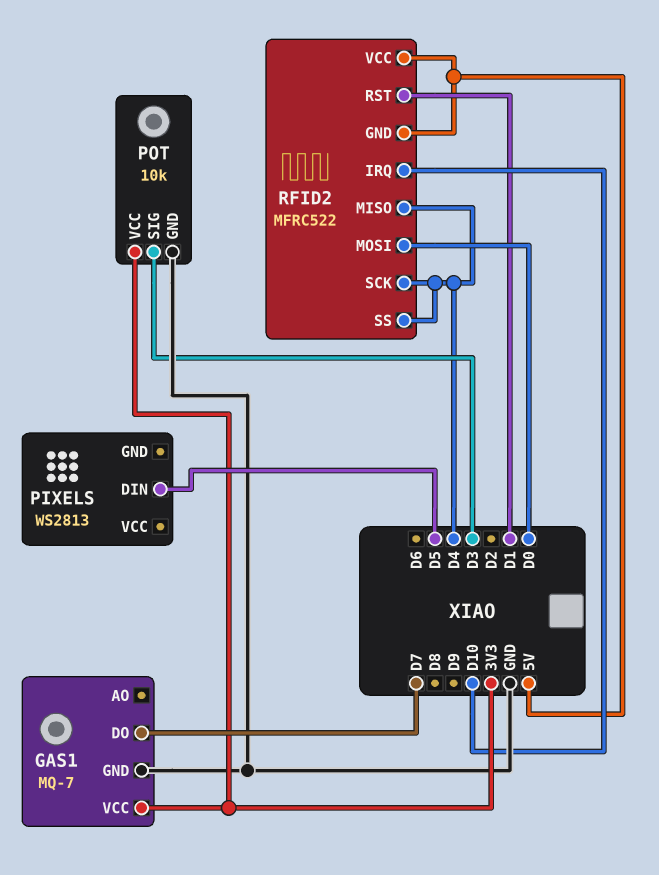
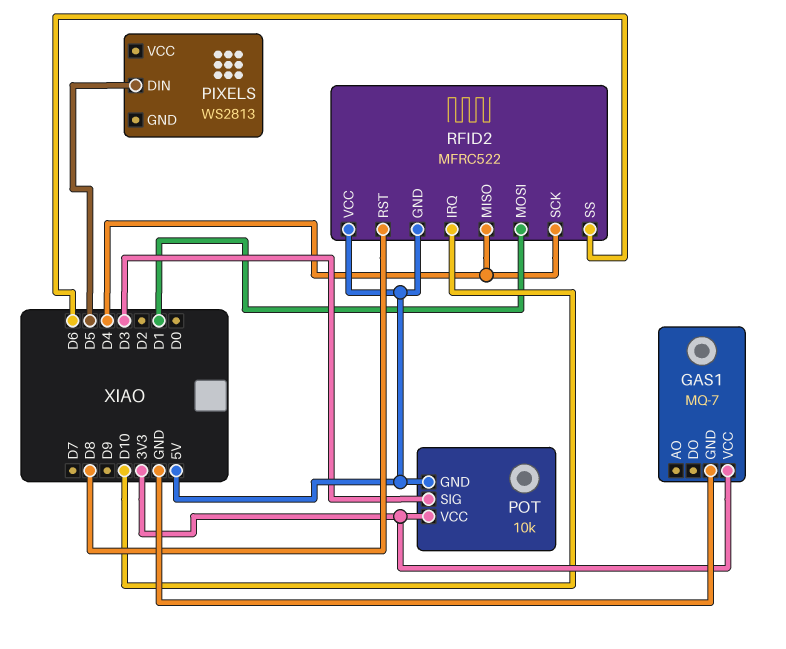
GAS1 pin DO: D7 -> none
POT pin GND: GND -> 5V
RFID2 pin MOSI: D0 -> D1
RFID2 pin RST: D1 -> D8
RFID2 pin SS: D4 -> D6

